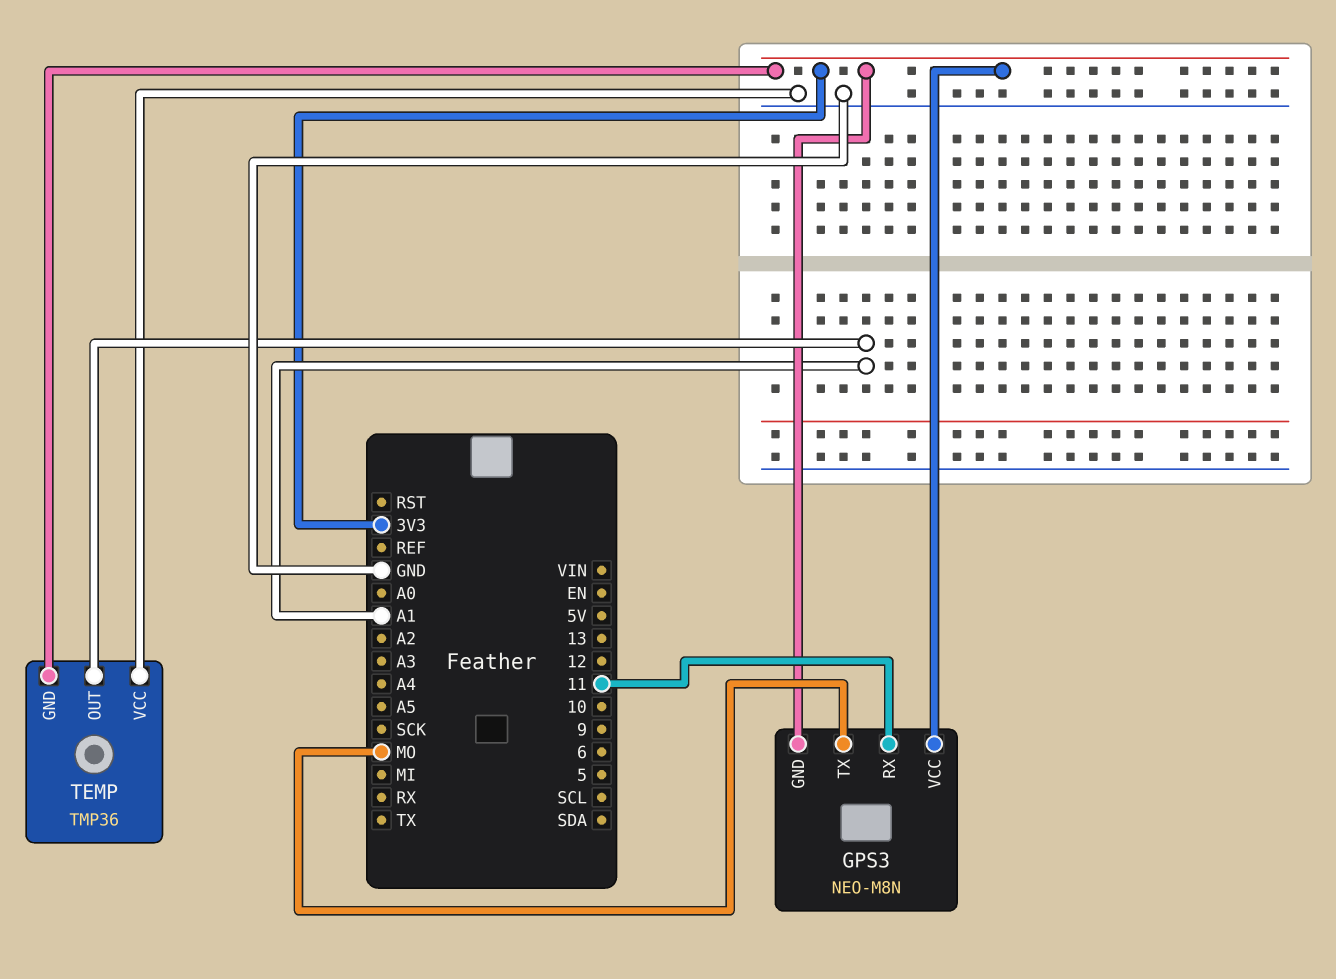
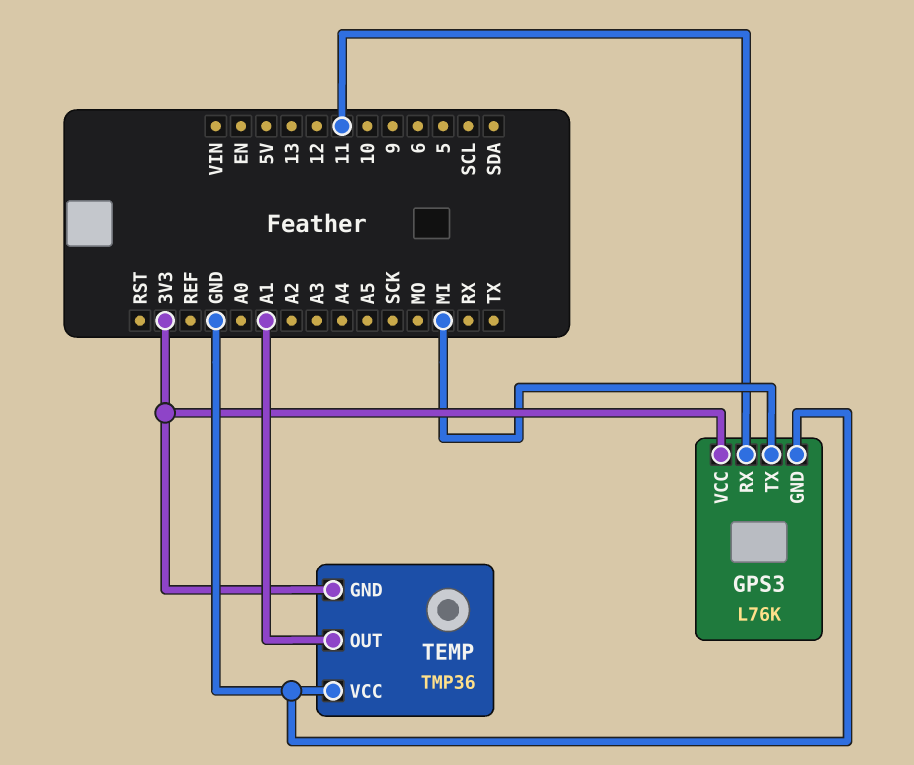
GPS3: NEO-M8N -> L76K
GPS3 pin GND: 3V3 -> GND
GPS3 pin TX: MO -> MI

